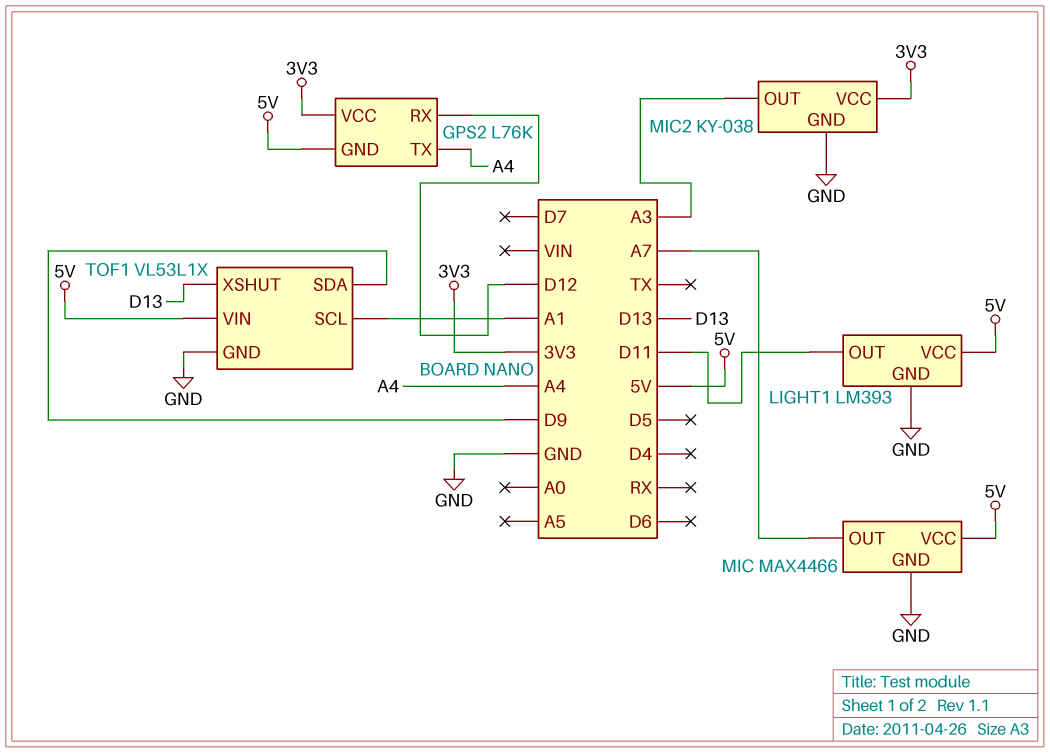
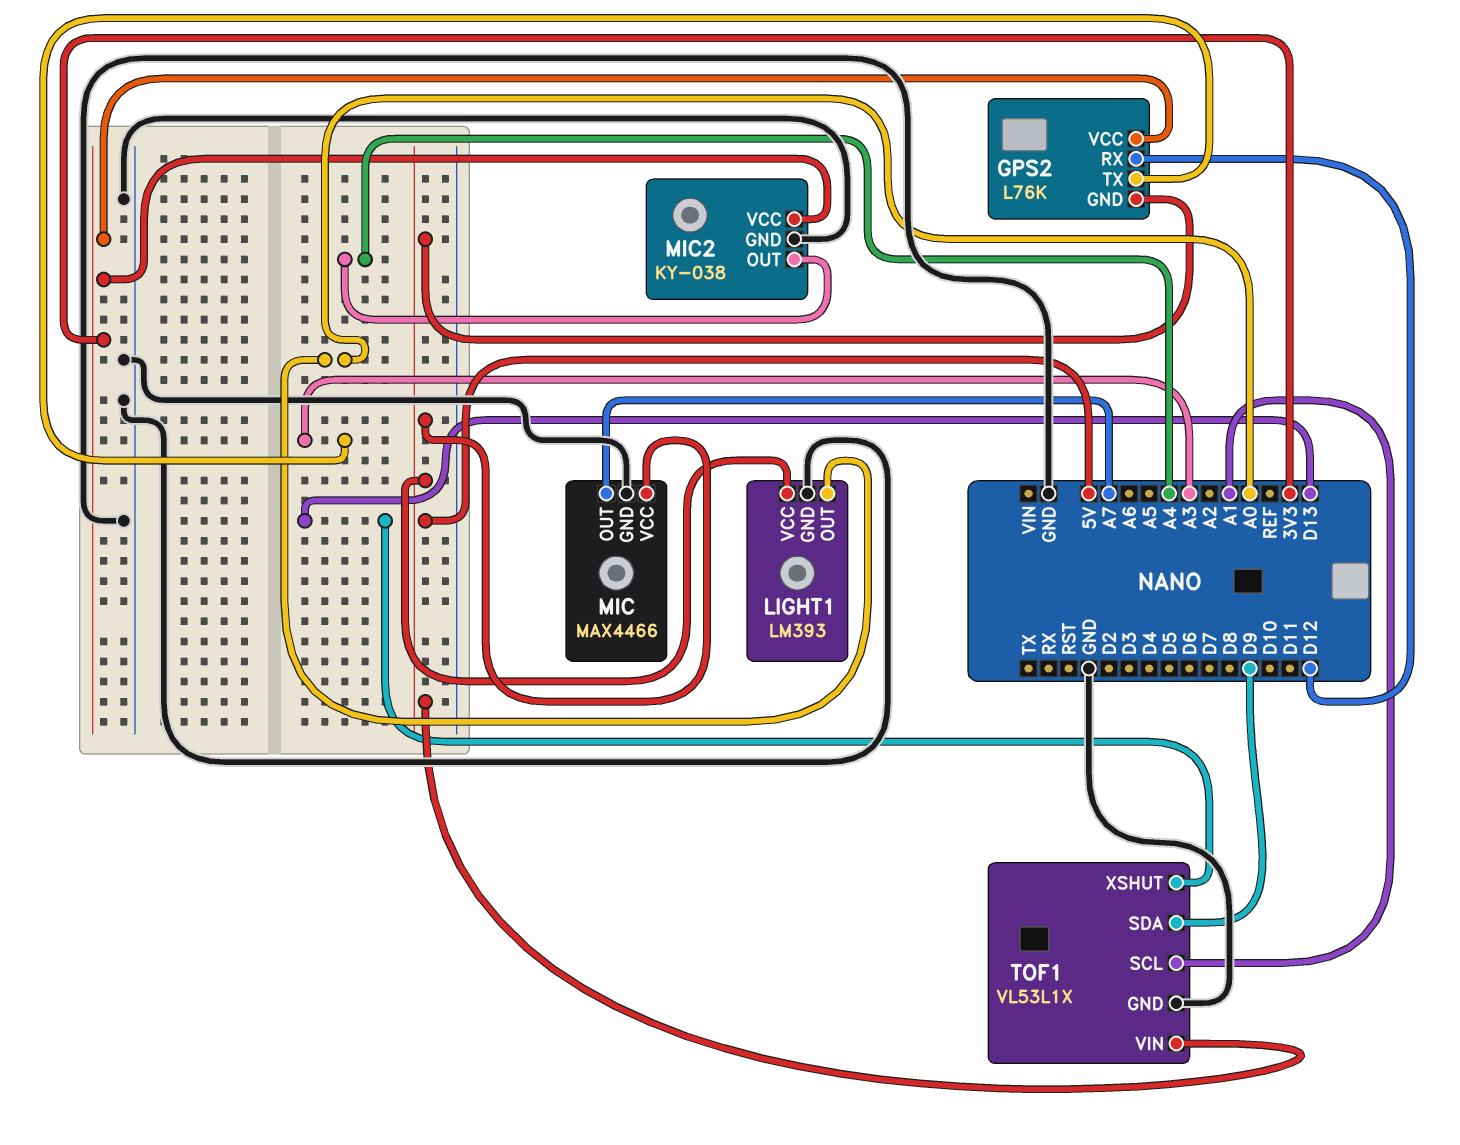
GPS2 pin TX: A4 -> A3
LIGHT1 pin OUT: D11 -> A0
MIC2 pin OUT: A3 -> A4

